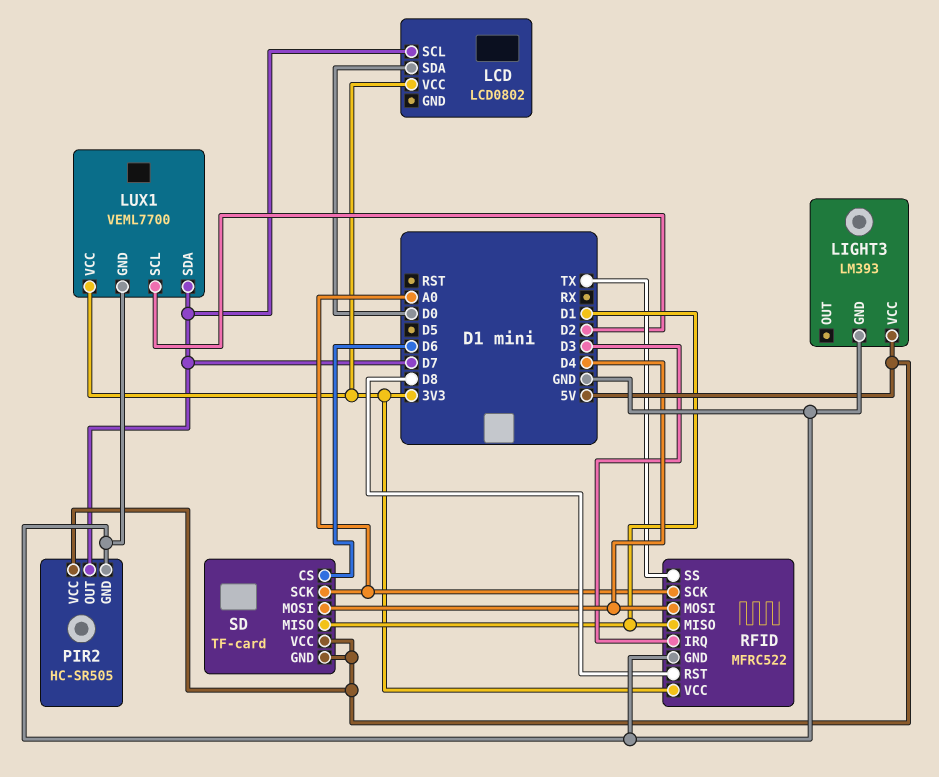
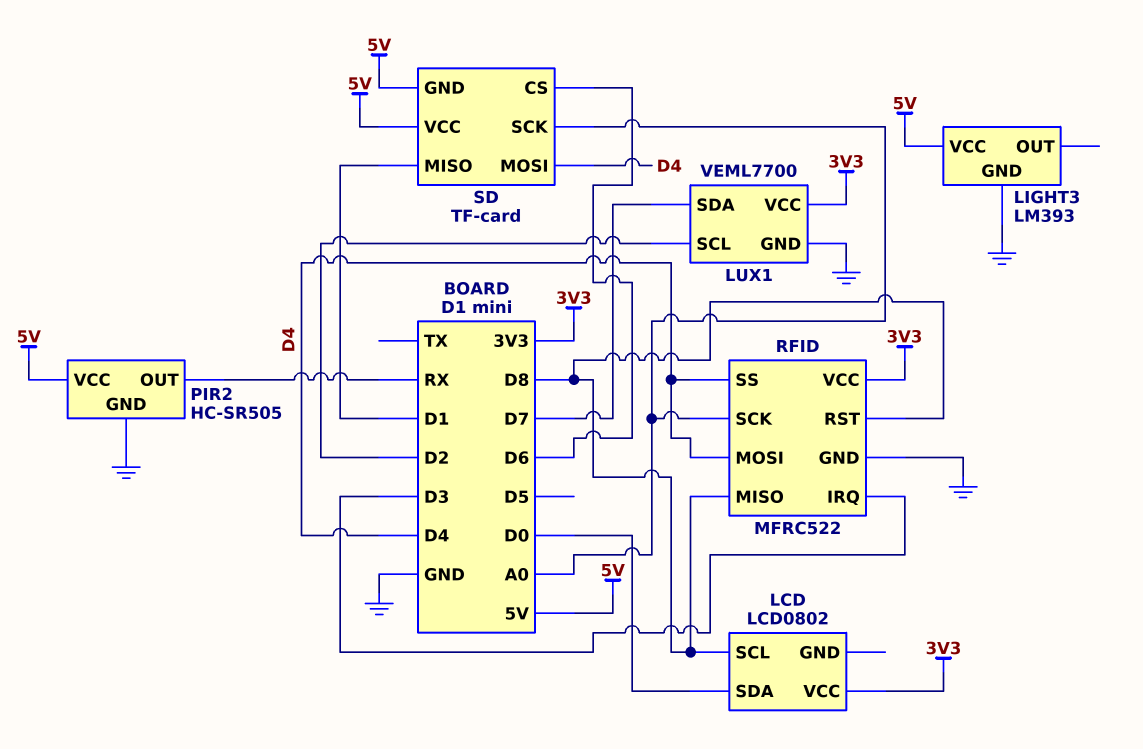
LCD pin SCL: D7 -> D8
PIR2 pin OUT: D7 -> RX
RFID pin MISO: D1 -> D8
RFID pin SS: TX -> D4

